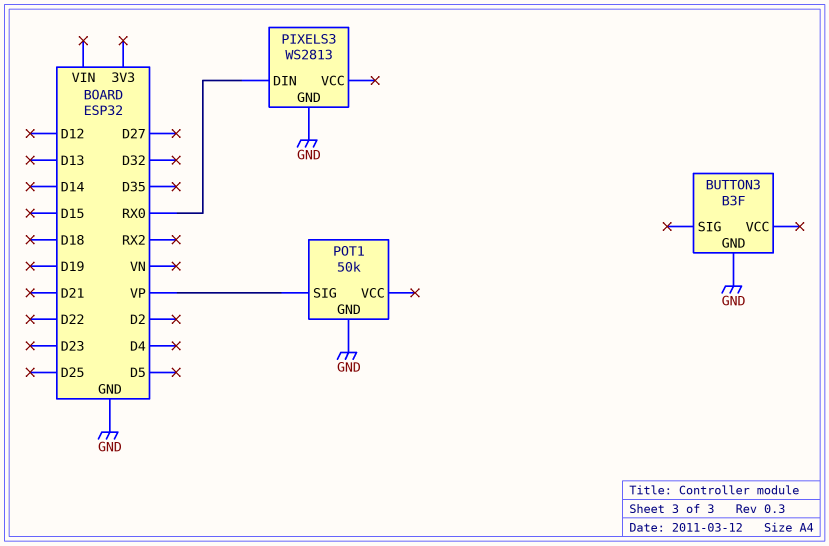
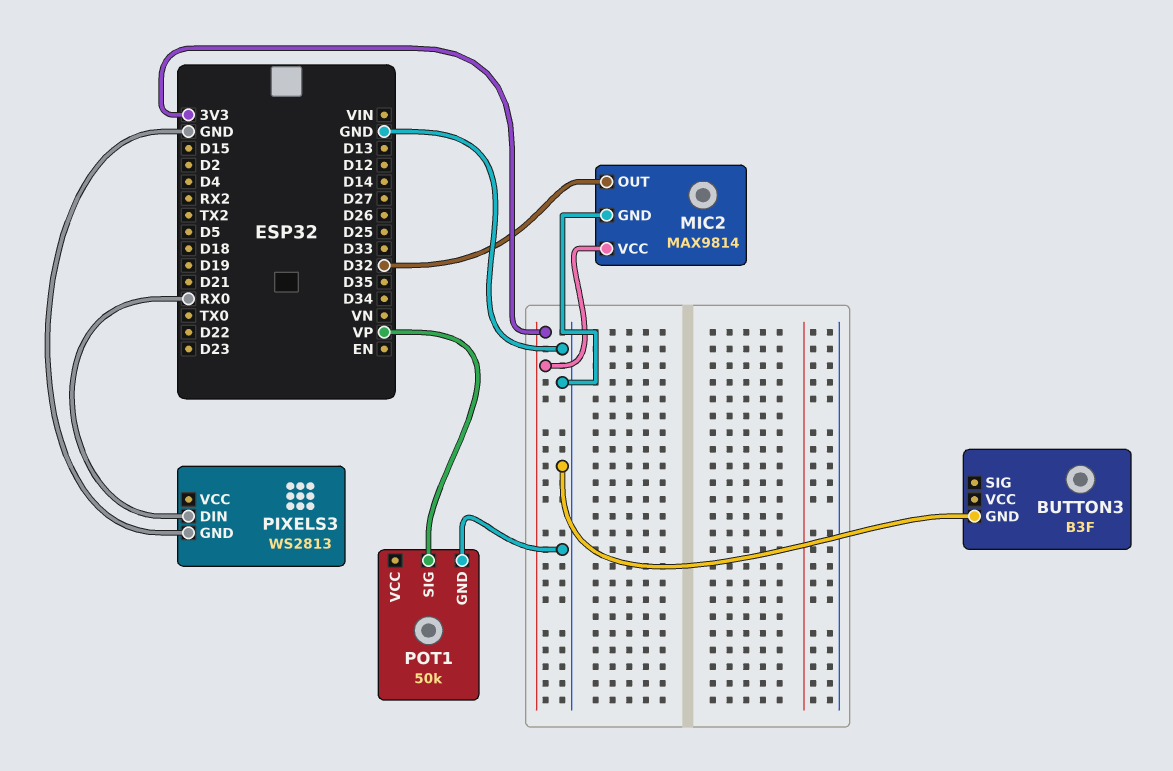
MIC2: none -> MAX9814
MIC2 pin GND: none -> GND
MIC2 pin OUT: none -> D32
MIC2 pin VCC: none -> 3V3

